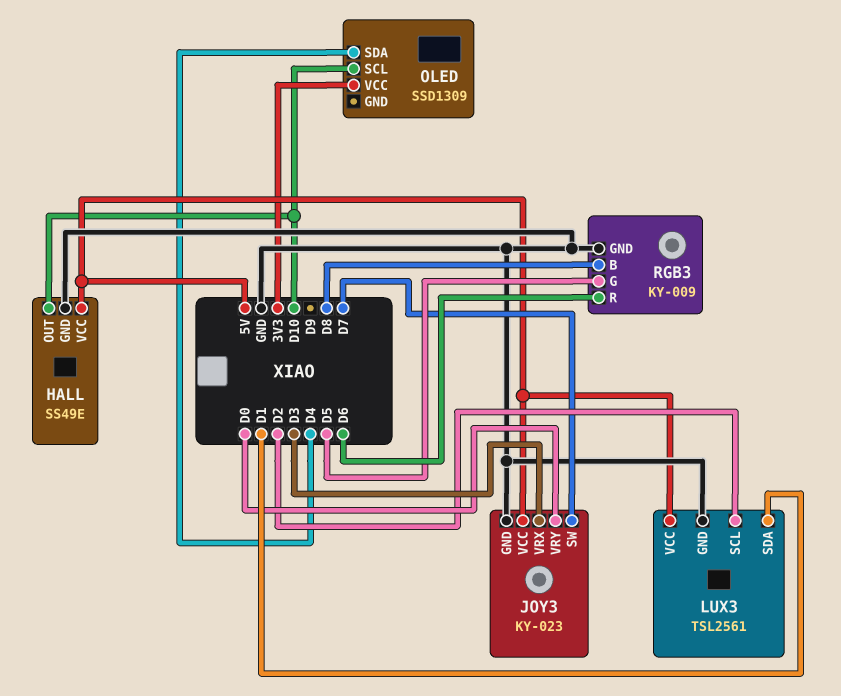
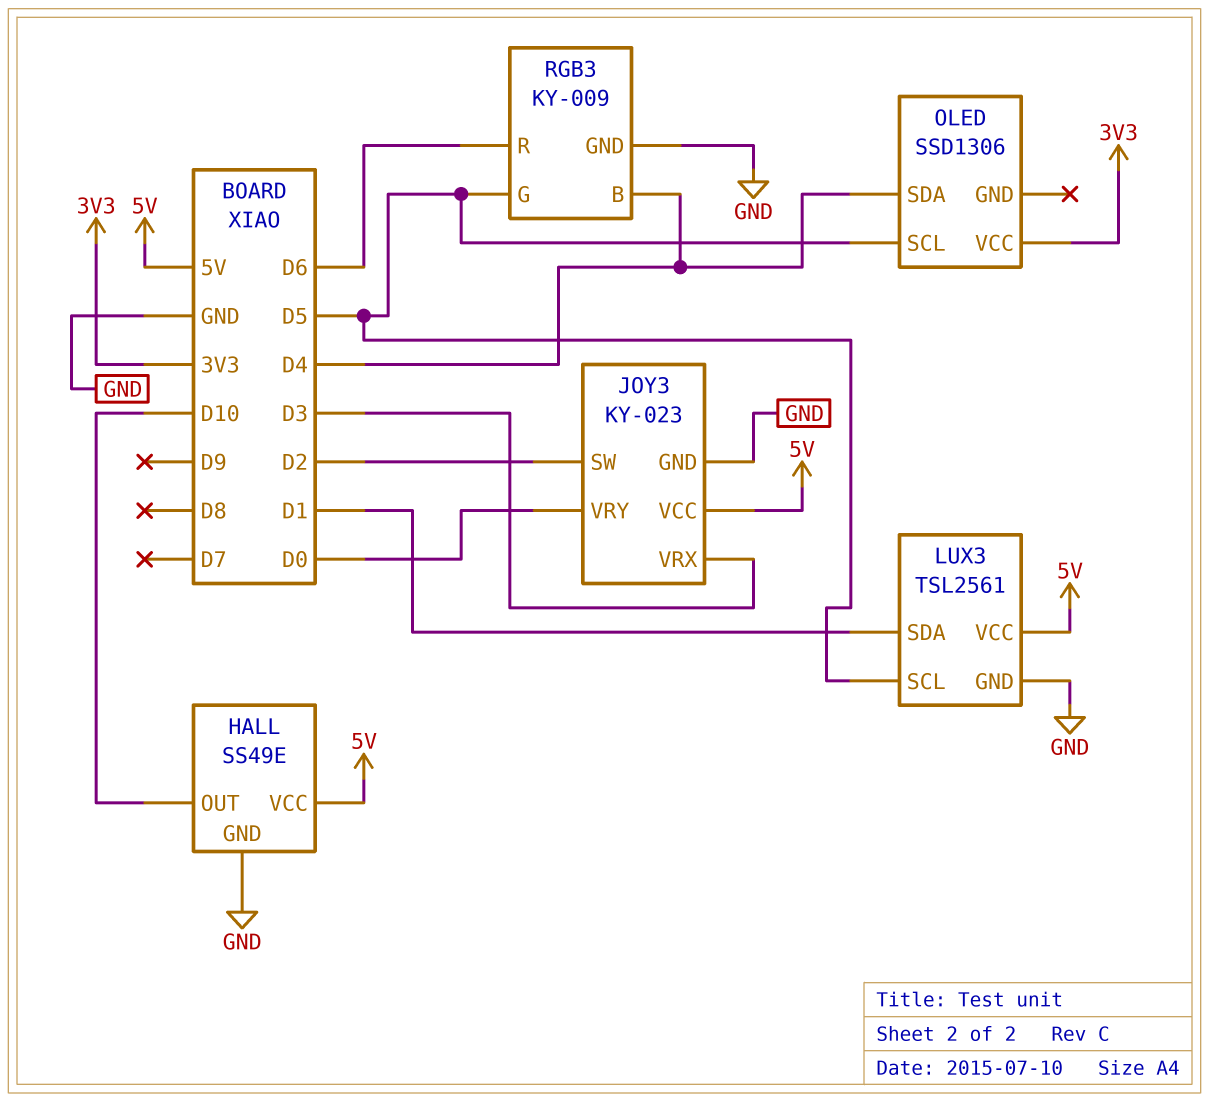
JOY3 pin SW: D7 -> D2
LUX3 pin SCL: D2 -> D5
OLED: SSD1309 -> SSD1306
OLED pin SCL: D10 -> D5
RGB3 pin B: D8 -> D4

